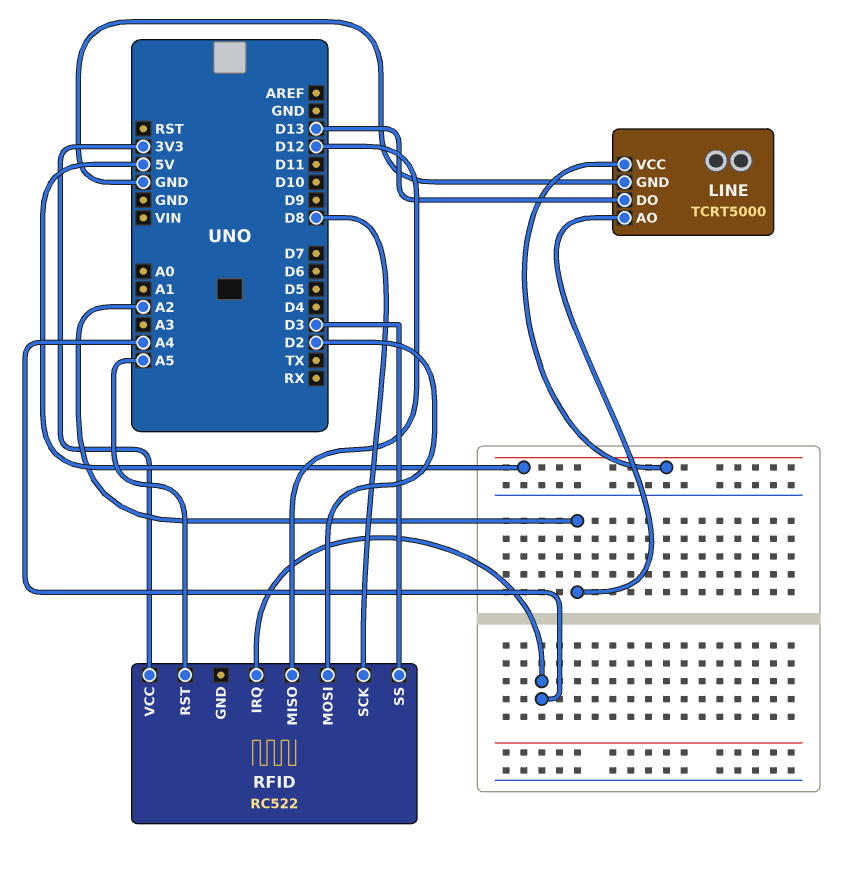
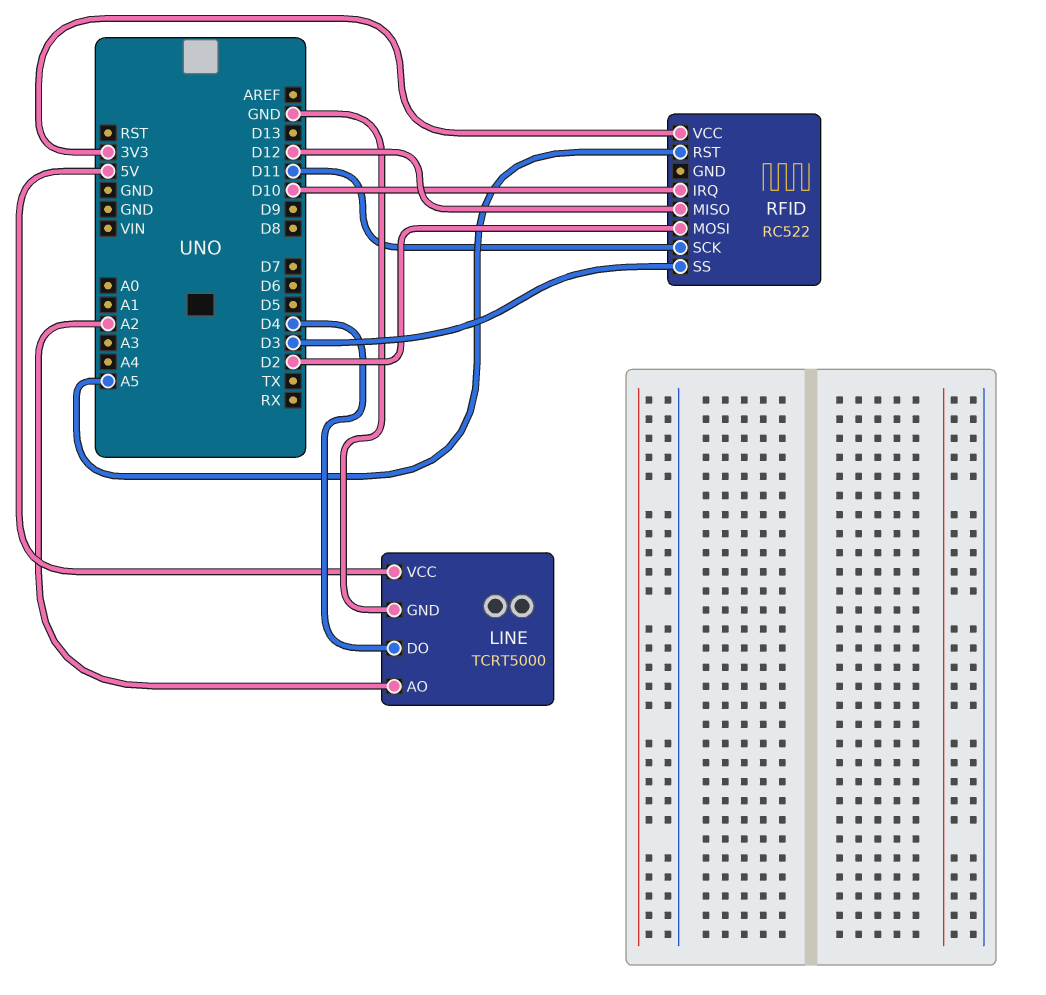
LINE pin DO: D13 -> D4
RFID pin IRQ: A4 -> D10
RFID pin SCK: D8 -> D11

